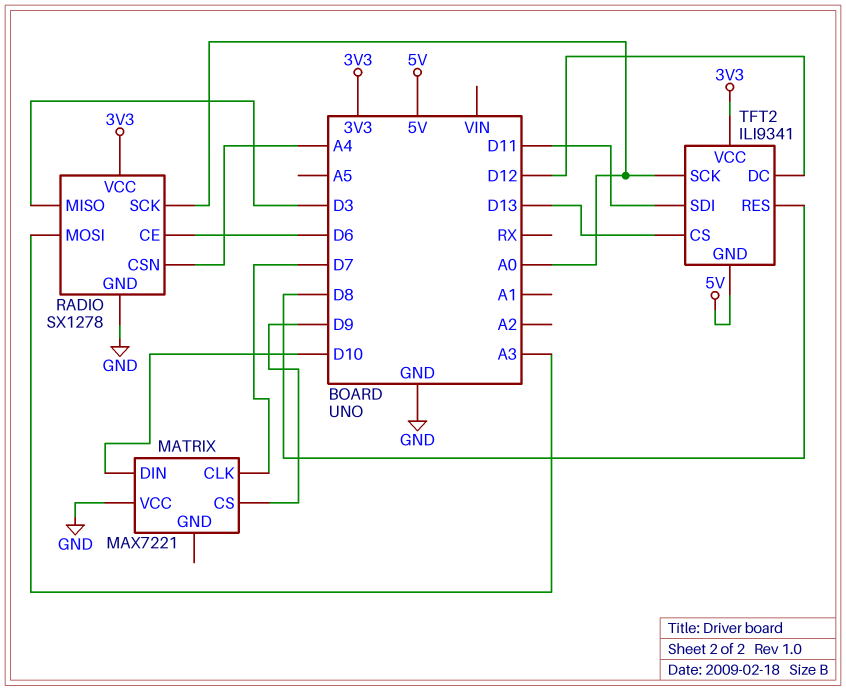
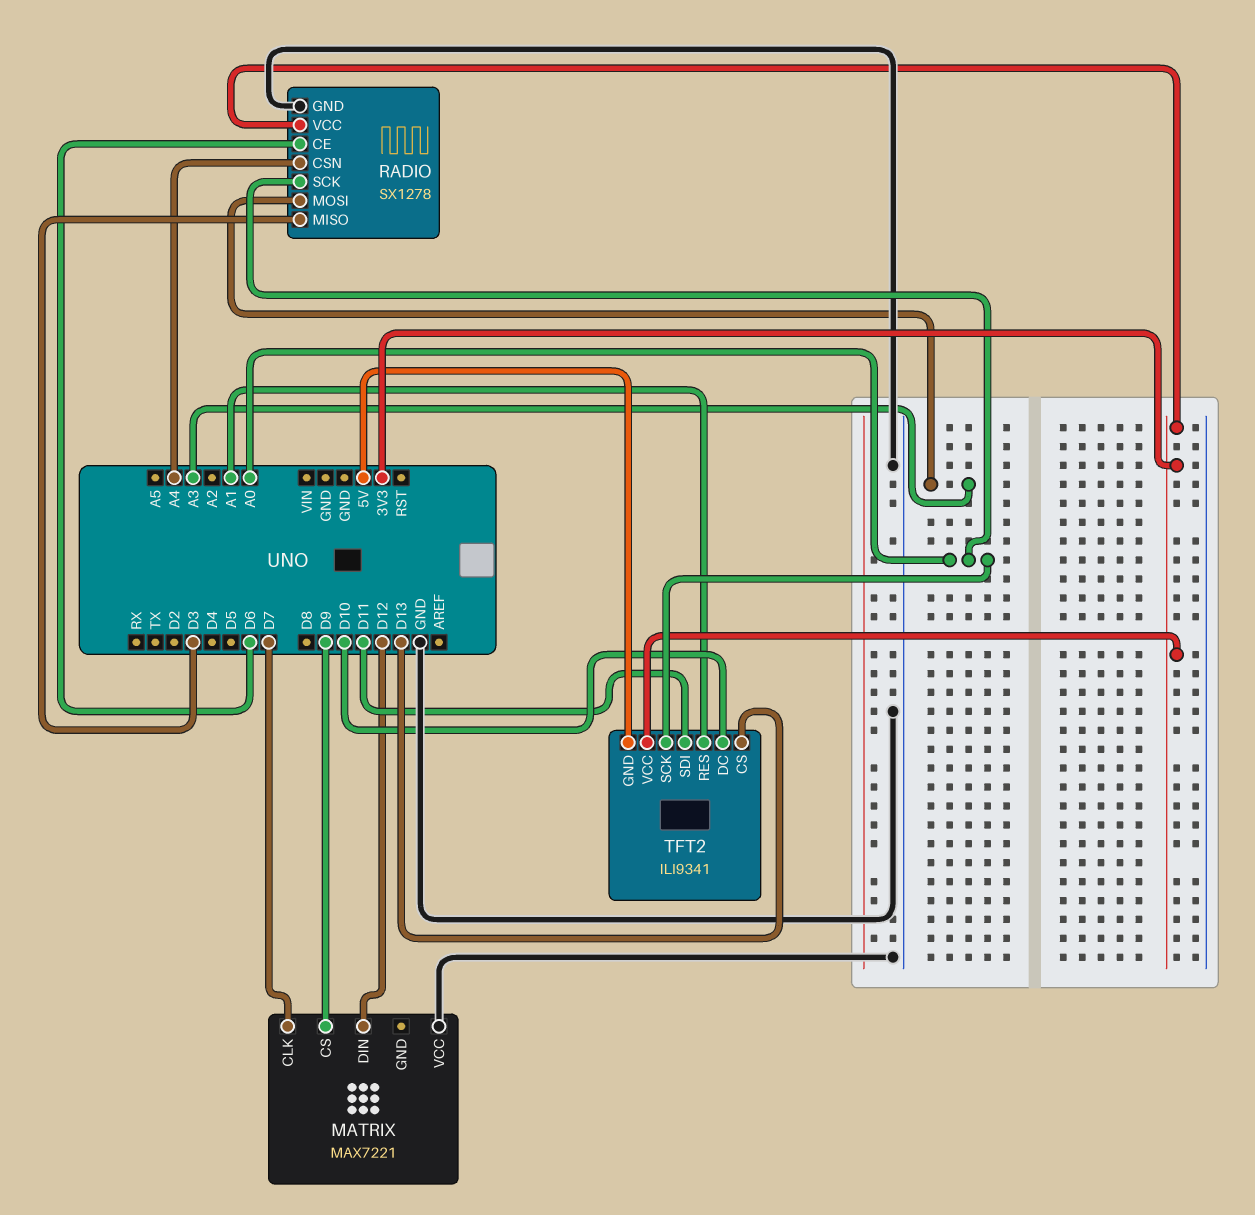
MATRIX pin DIN: D10 -> D12
TFT2 pin DC: D12 -> D10
TFT2 pin RES: D8 -> A1

